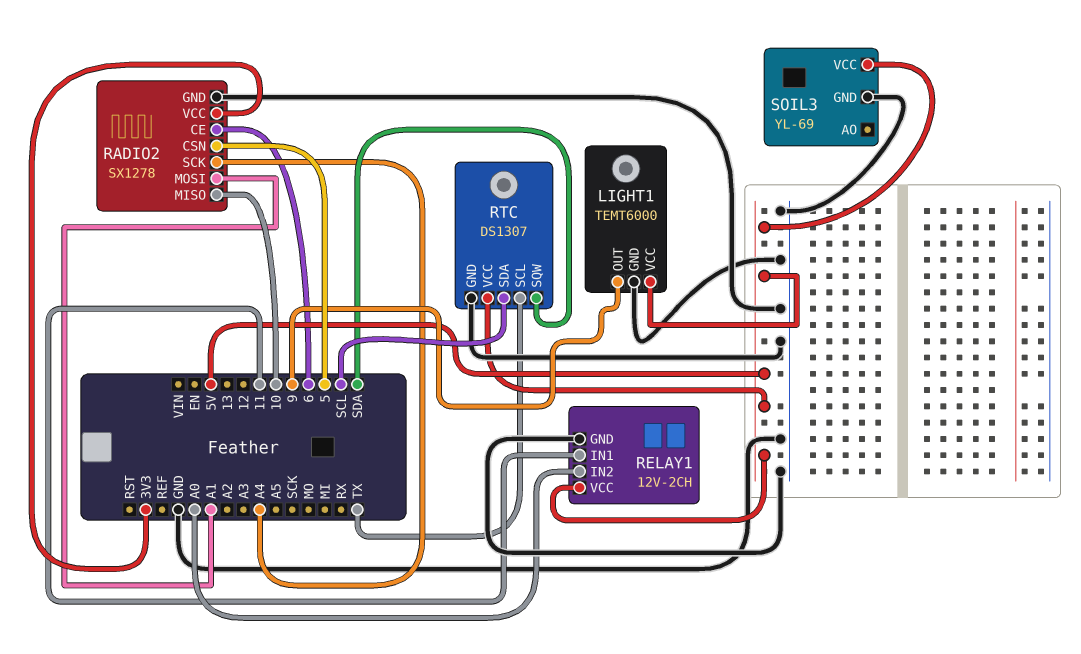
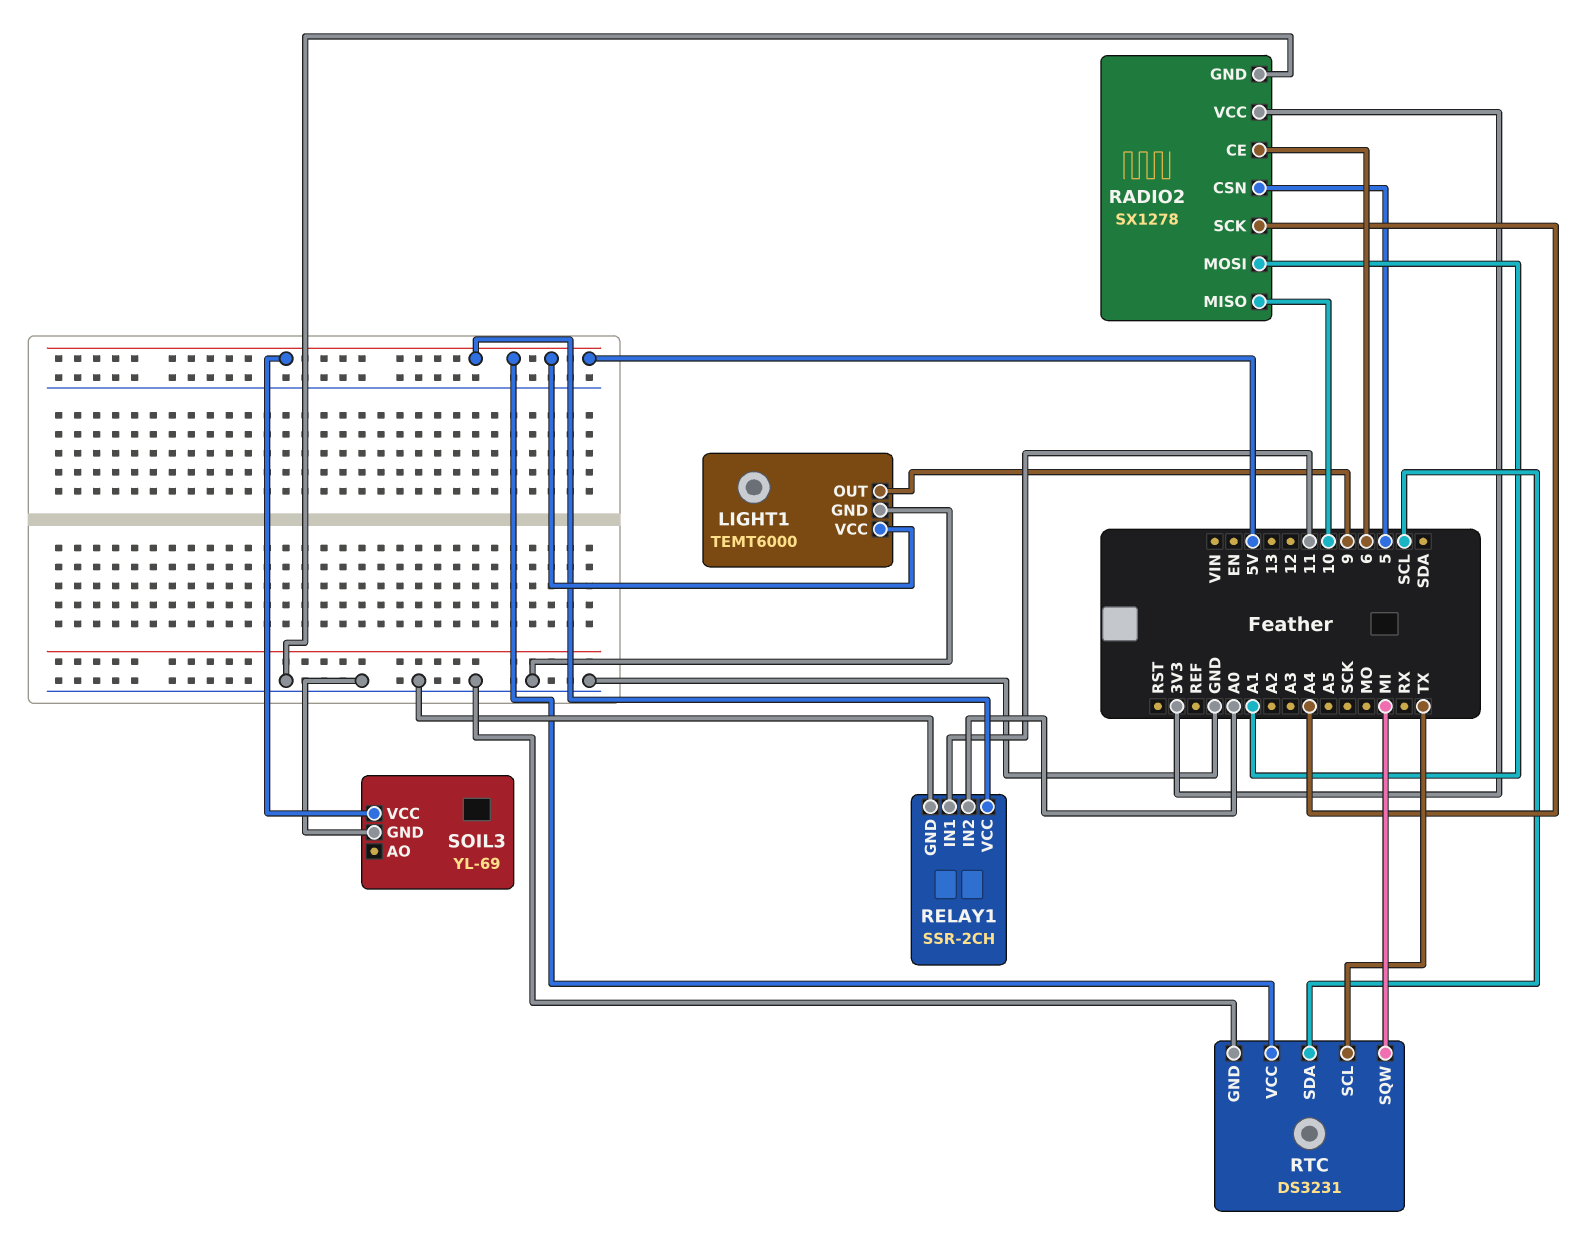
RELAY1: 12V-2CH -> SSR-2CH
RTC: DS1307 -> DS3231
RTC pin SQW: SDA -> MI

